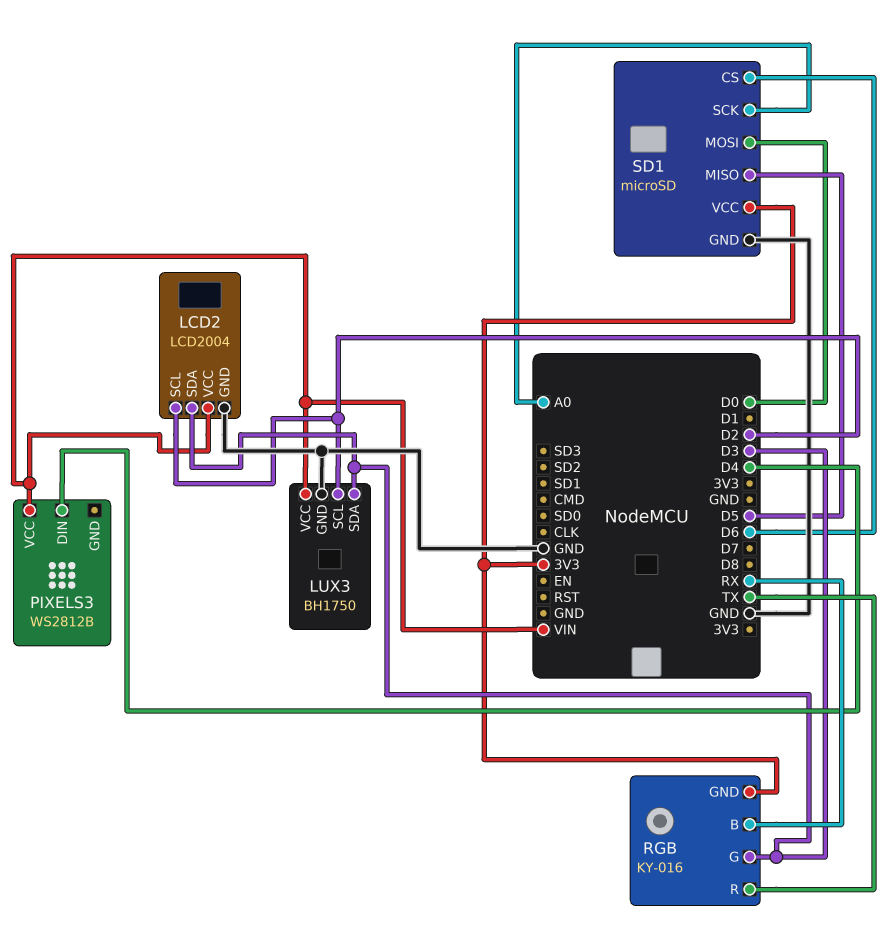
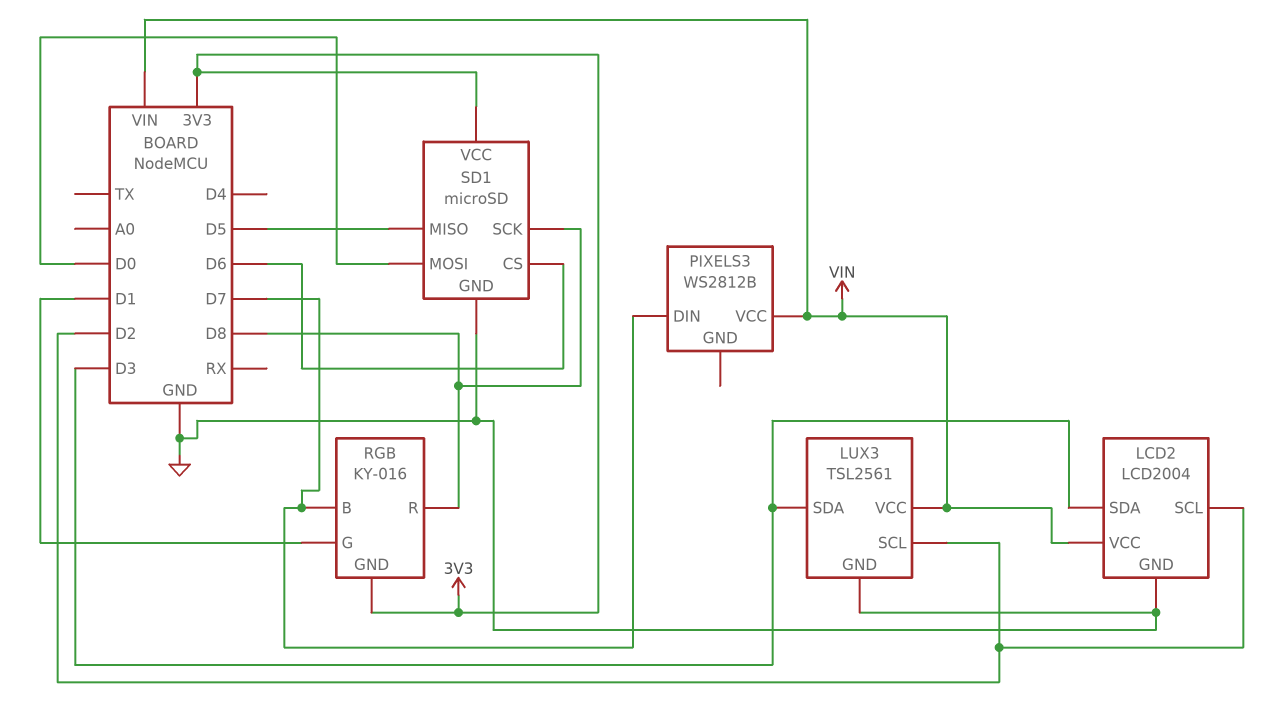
LUX3: BH1750 -> TSL2561
PIXELS3 pin DIN: D4 -> D7
RGB pin B: RX -> D7
RGB pin G: D3 -> D1
RGB pin R: TX -> D8
SD1 pin SCK: A0 -> D8

